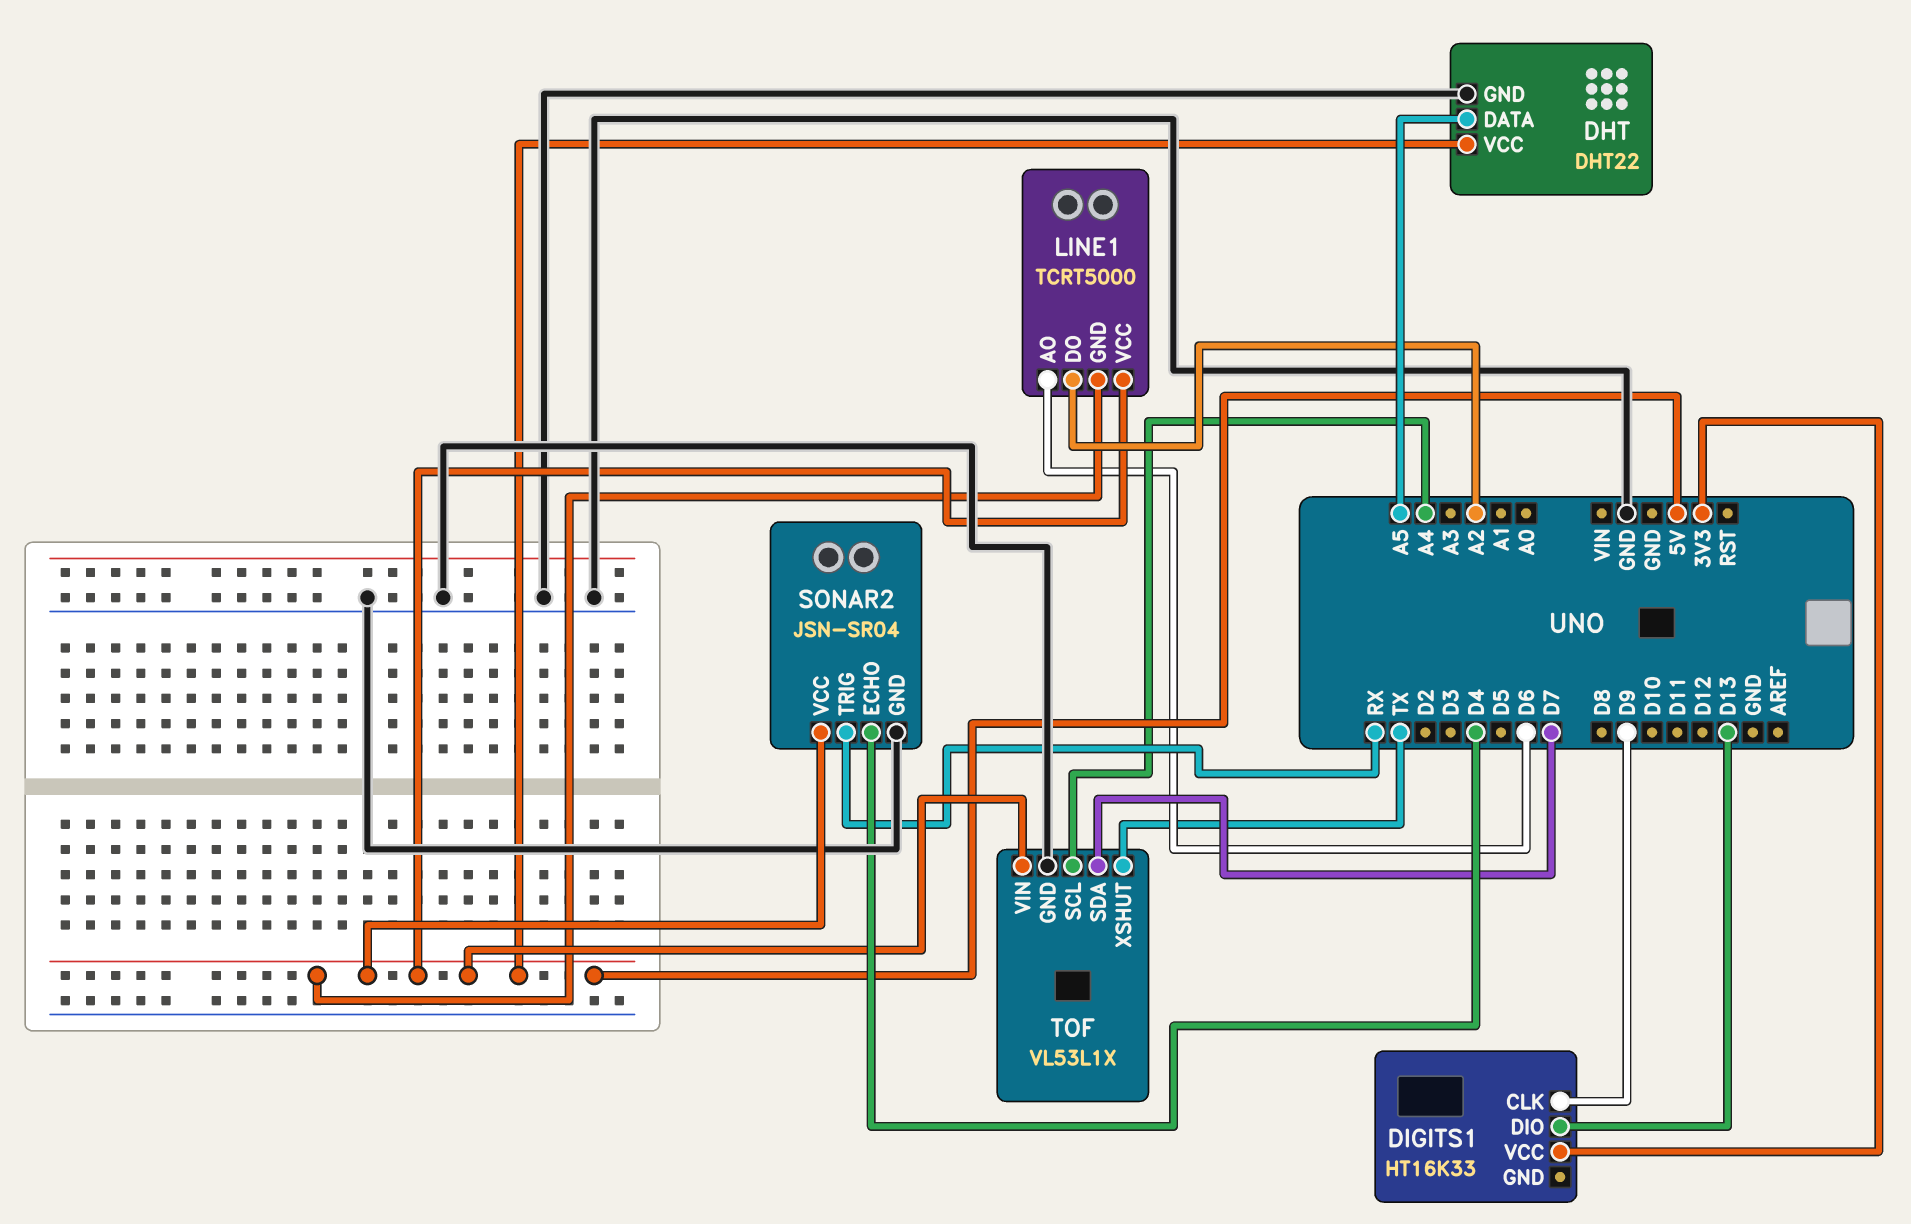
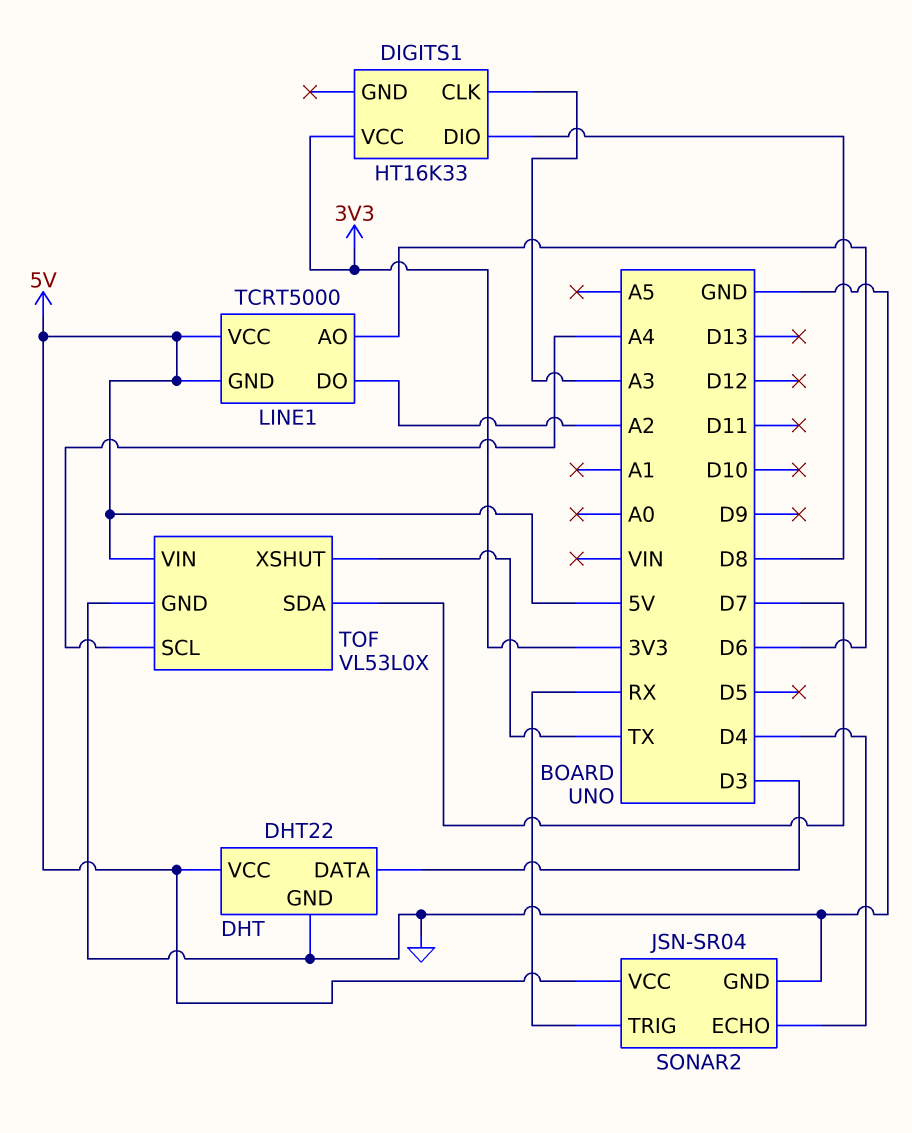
DHT pin DATA: A5 -> D3
DIGITS1 pin CLK: D9 -> A3
DIGITS1 pin DIO: D13 -> D8
TOF: VL53L1X -> VL53L0X

